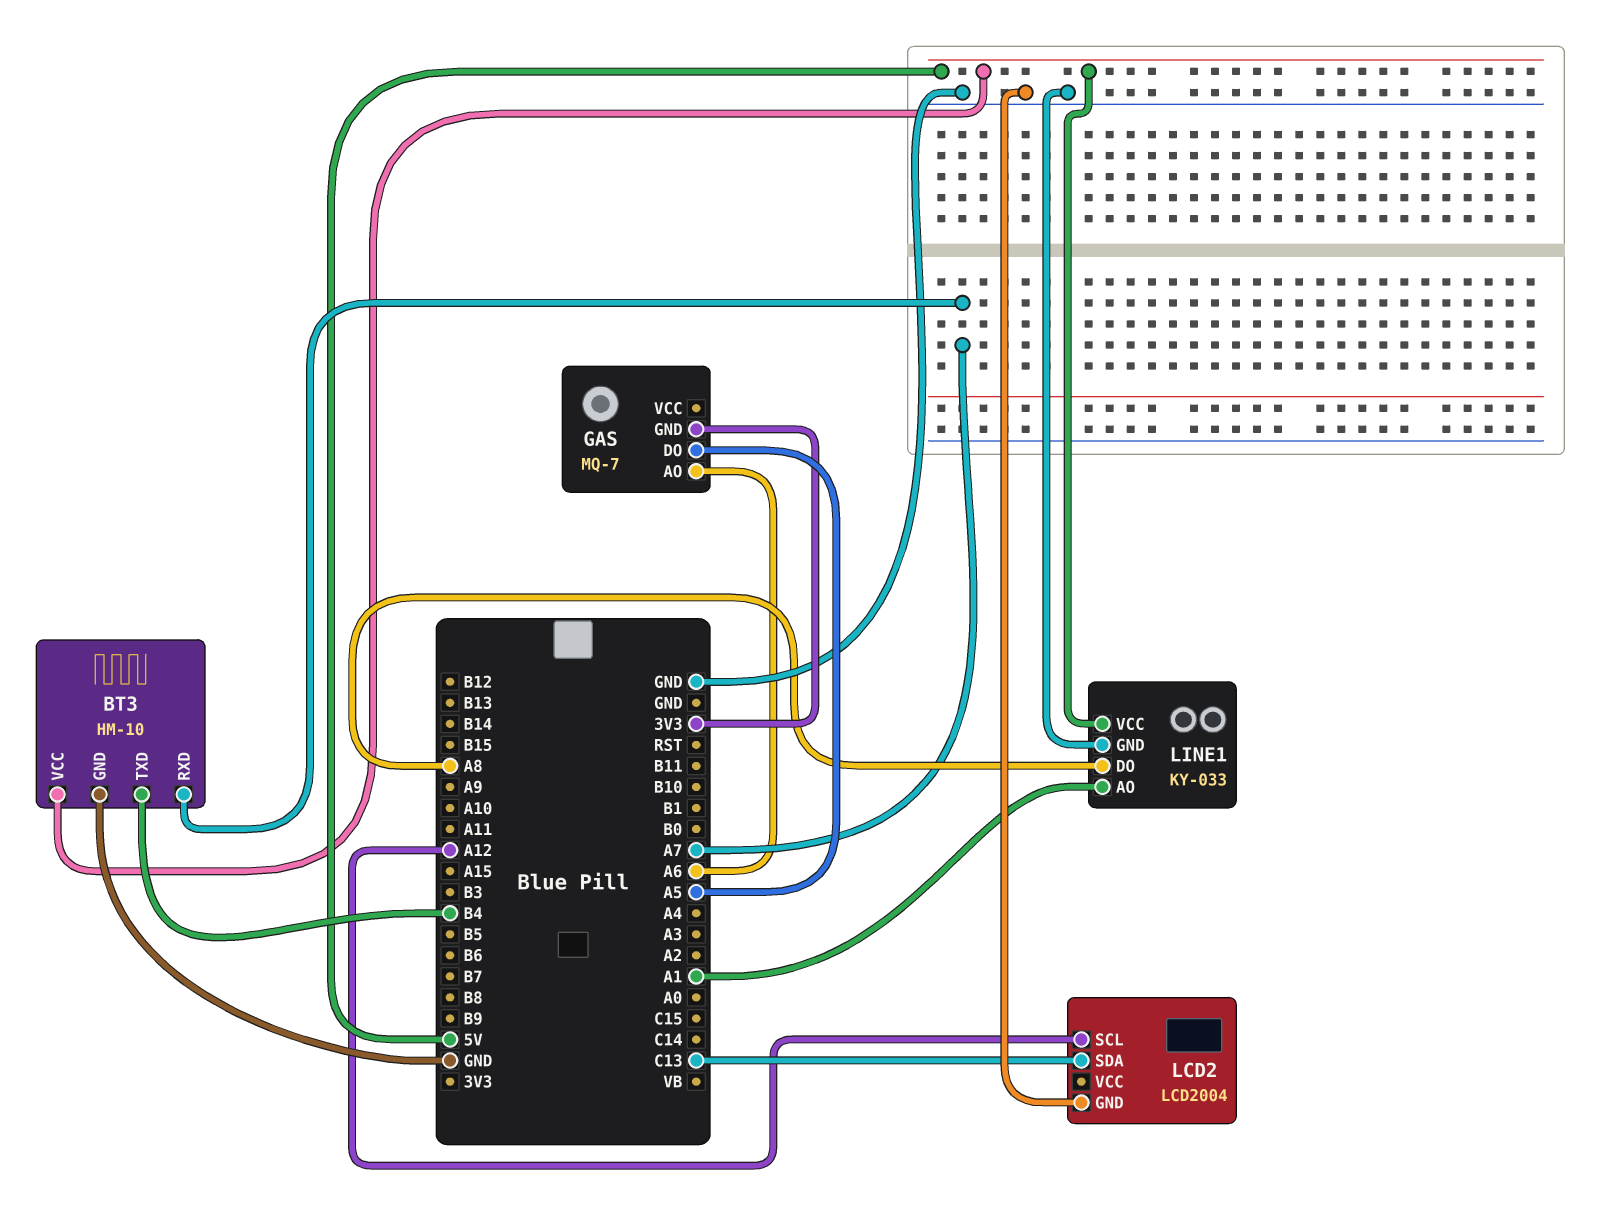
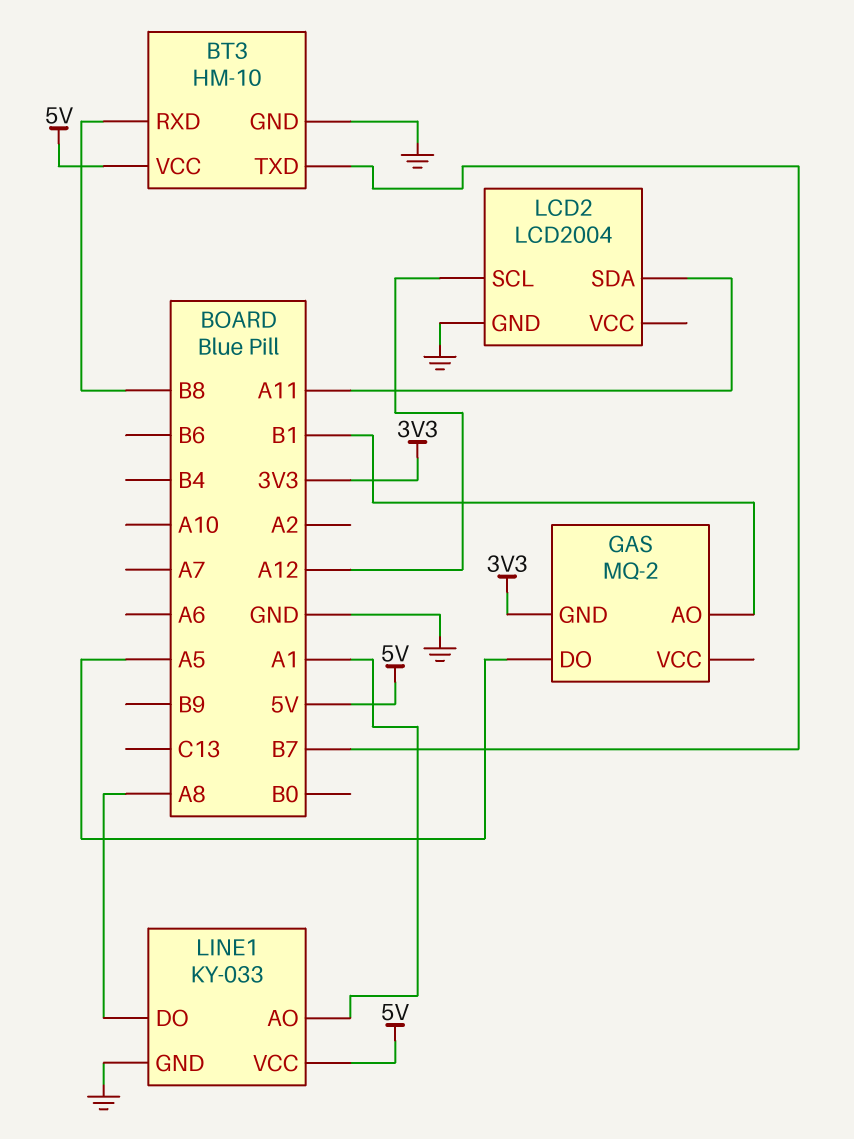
BT3 pin RXD: A7 -> B8
BT3 pin TXD: B4 -> B7
GAS: MQ-7 -> MQ-2
GAS pin AO: A6 -> B1
LCD2 pin SDA: C13 -> A11

